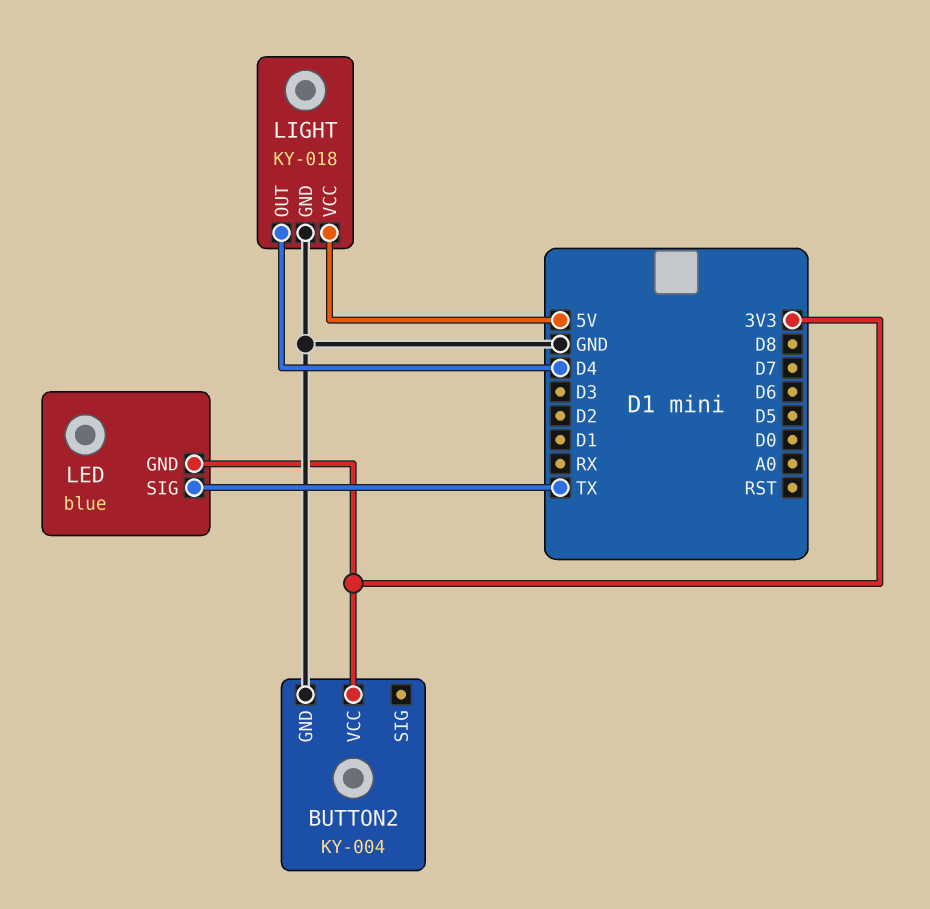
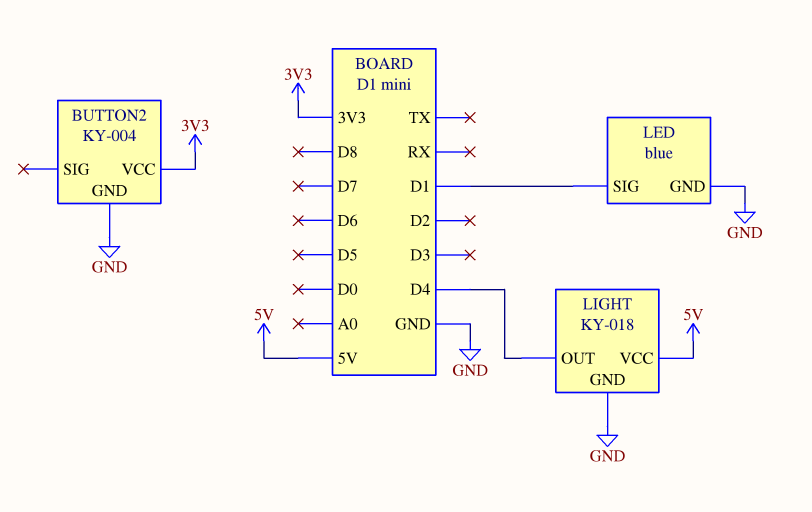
LED pin GND: 3V3 -> GND
LED pin SIG: TX -> D1

